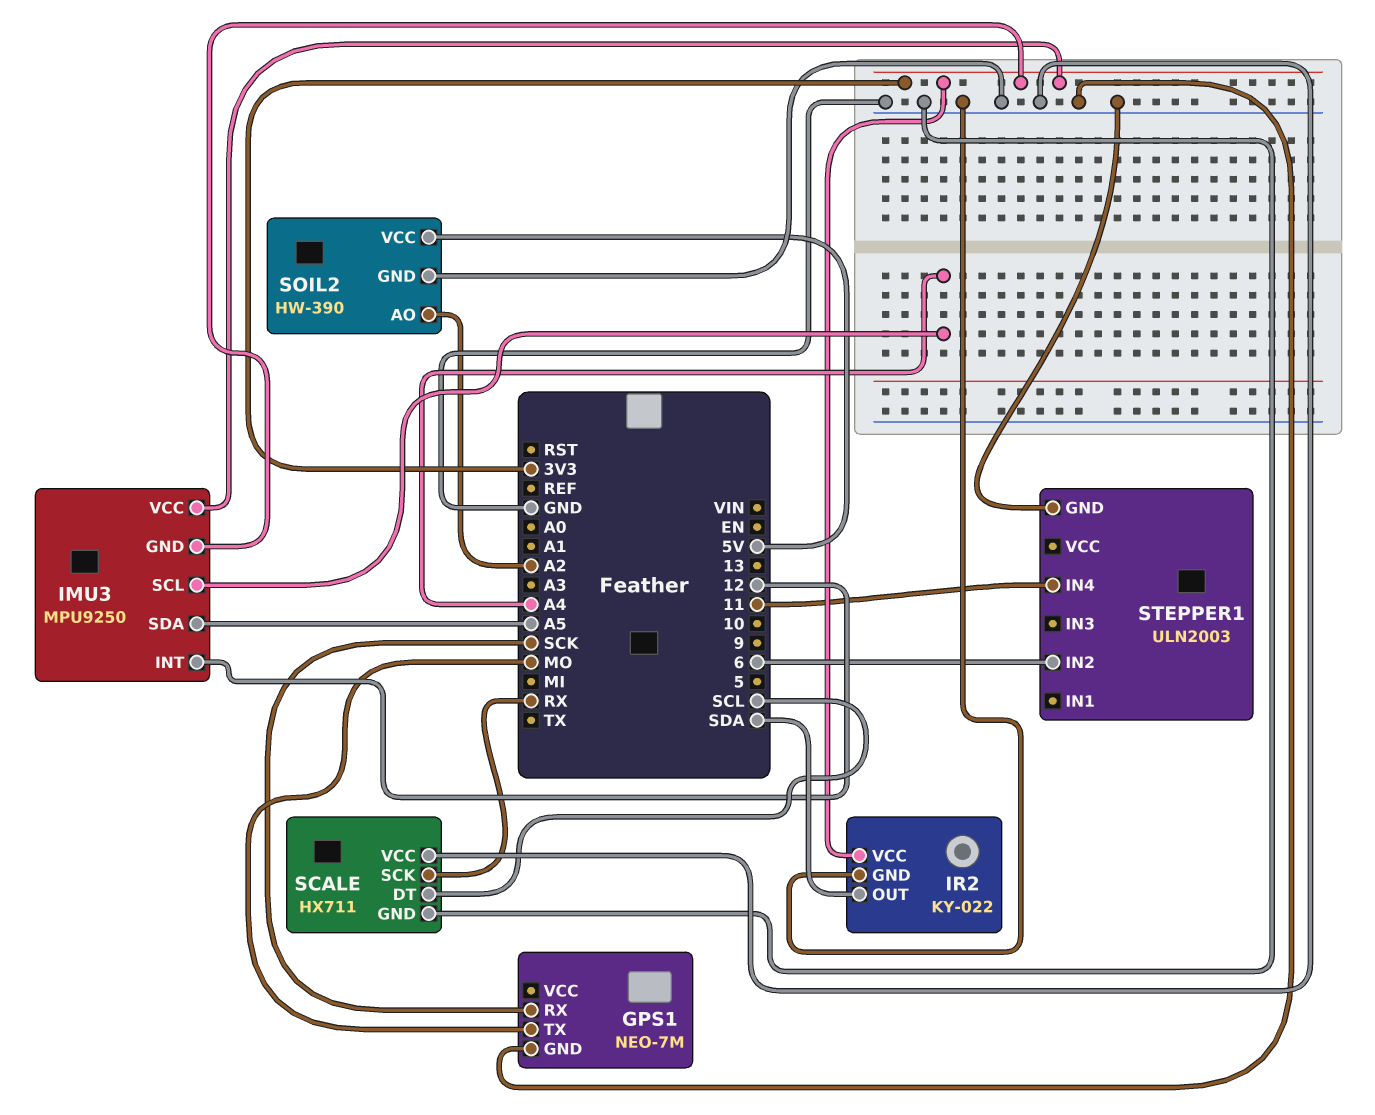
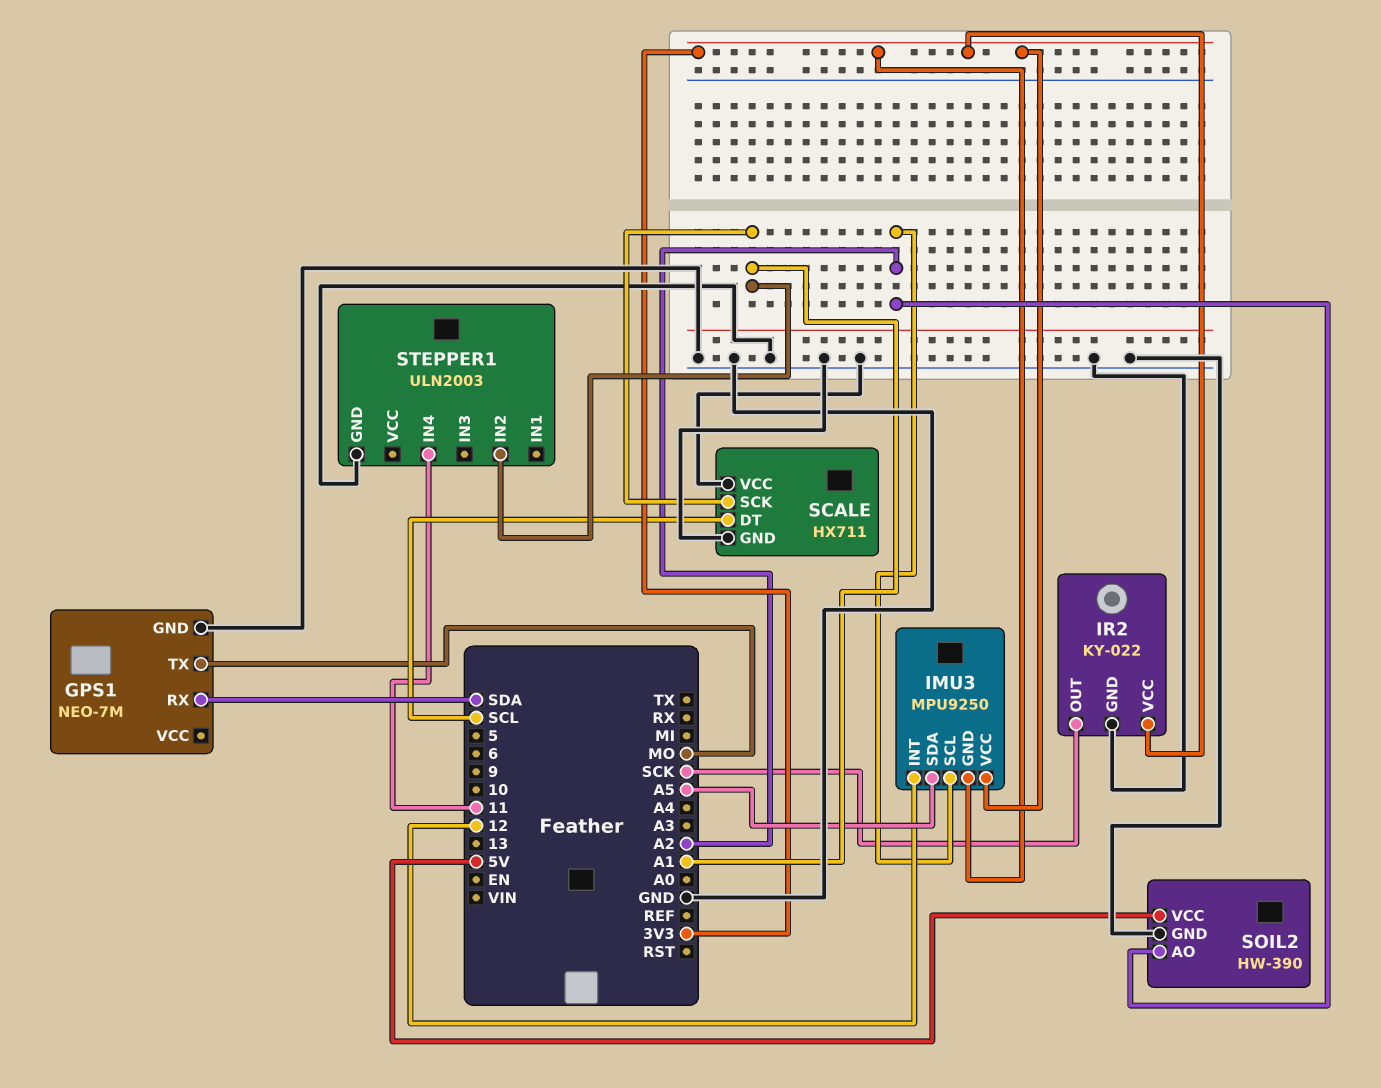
GPS1 pin RX: SCK -> SDA
IMU3 pin SCL: A4 -> A2
IR2 pin OUT: SDA -> SCK
SCALE pin SCK: RX -> A1
STEPPER1 pin IN2: 6 -> A1

